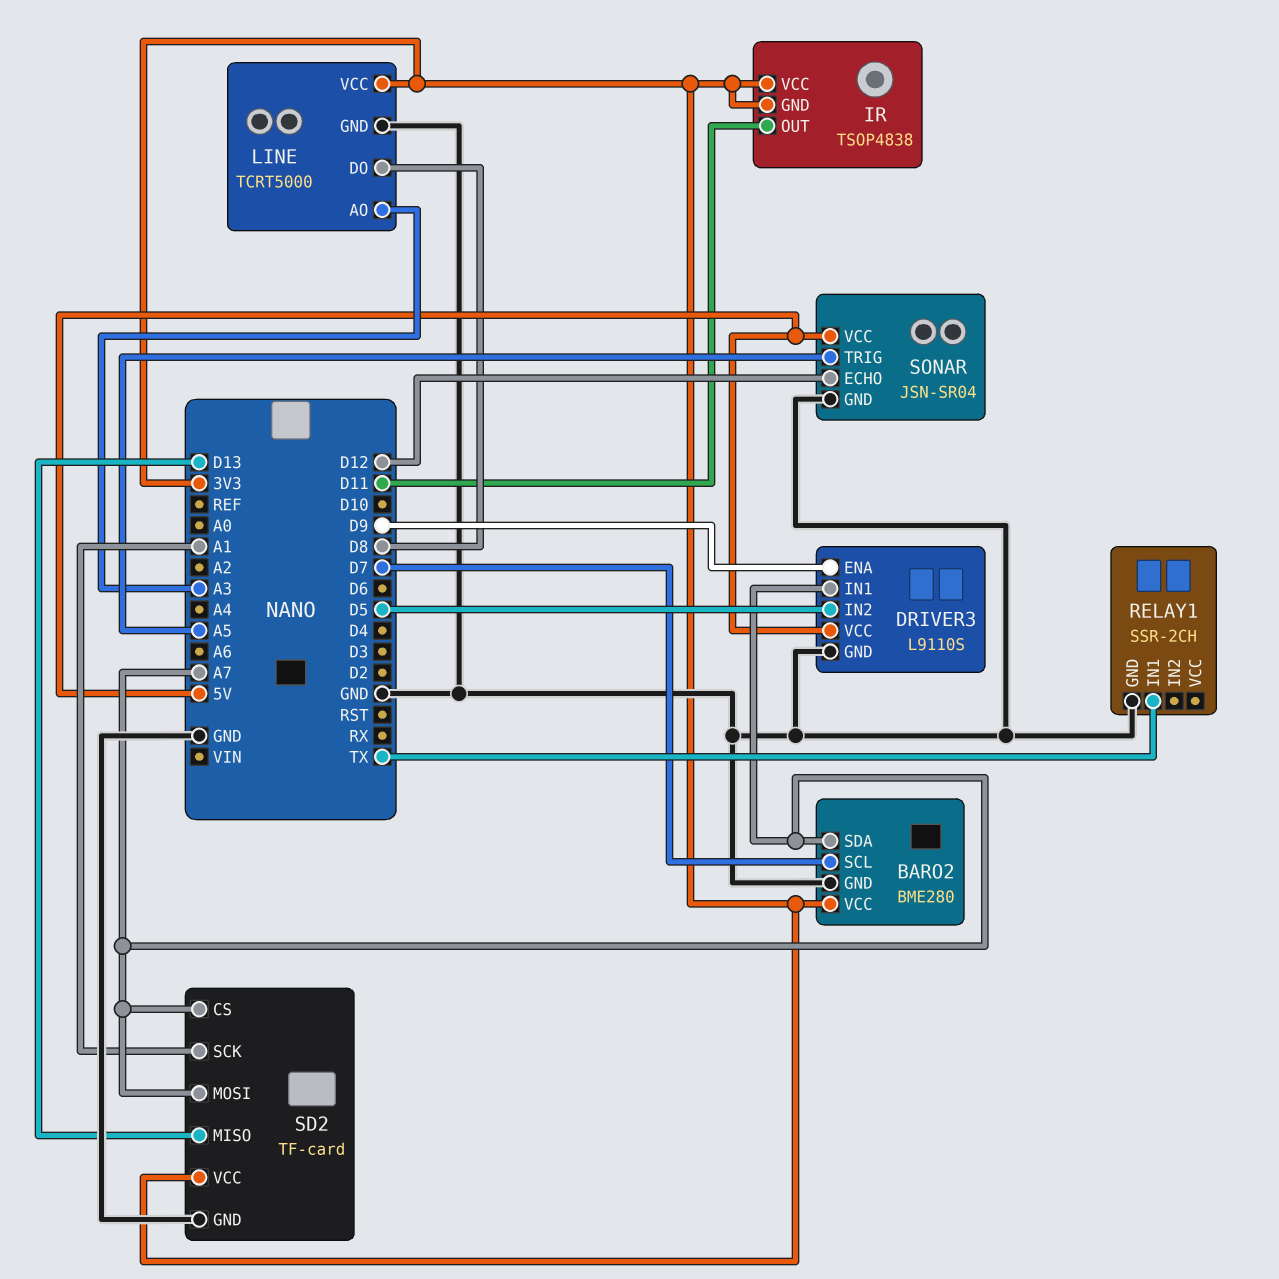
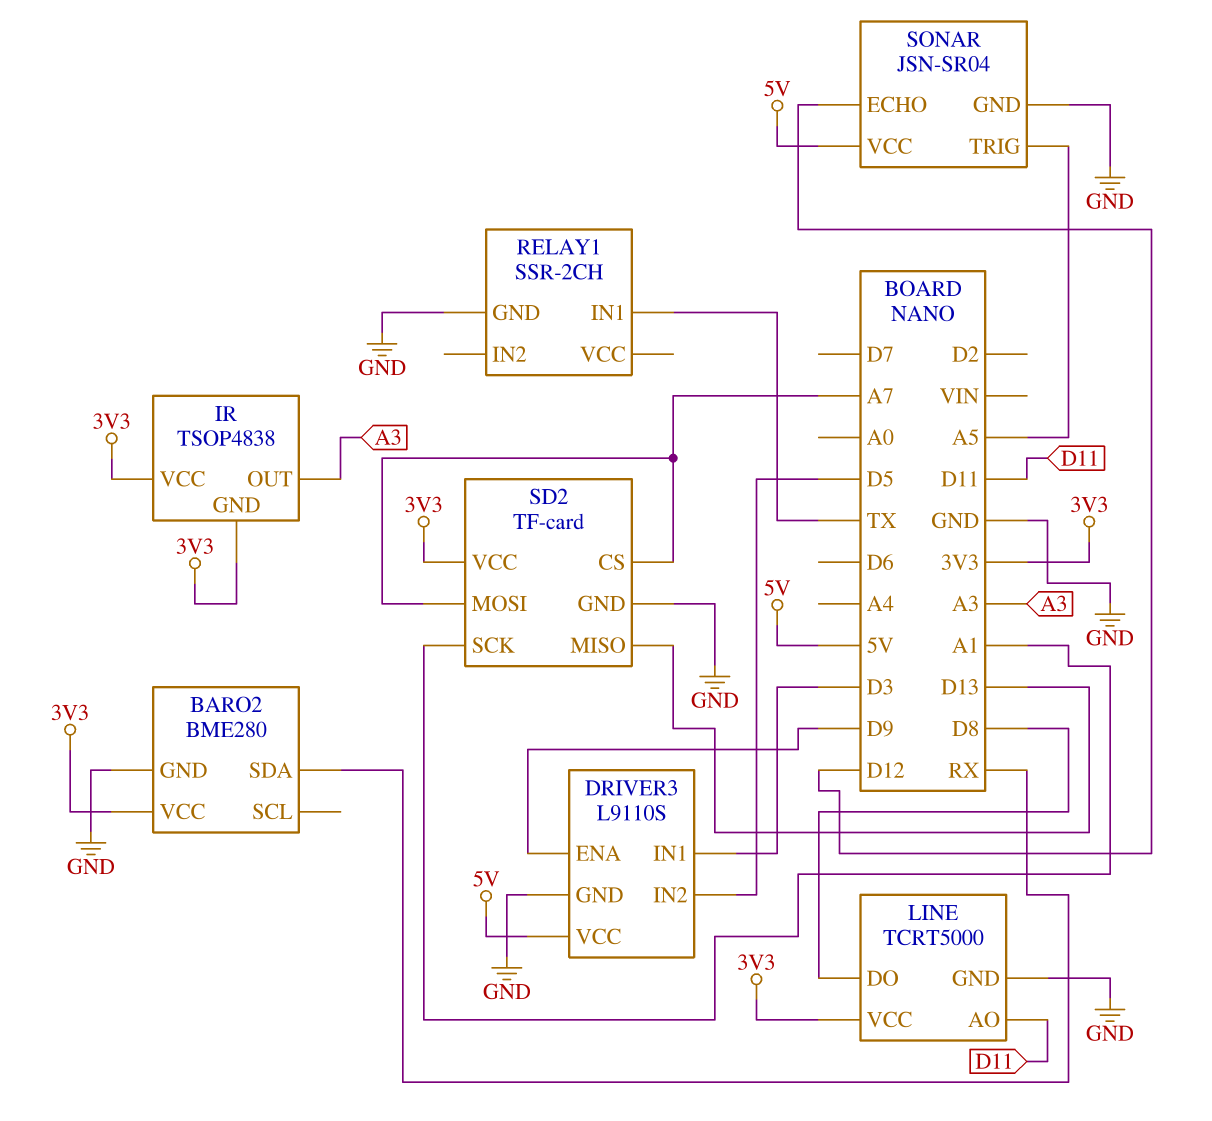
BARO2 pin SCL: D7 -> none
BARO2 pin SDA: A7 -> RX
DRIVER3 pin IN1: A7 -> D3
IR pin OUT: D11 -> A3
LINE pin AO: A3 -> D11

